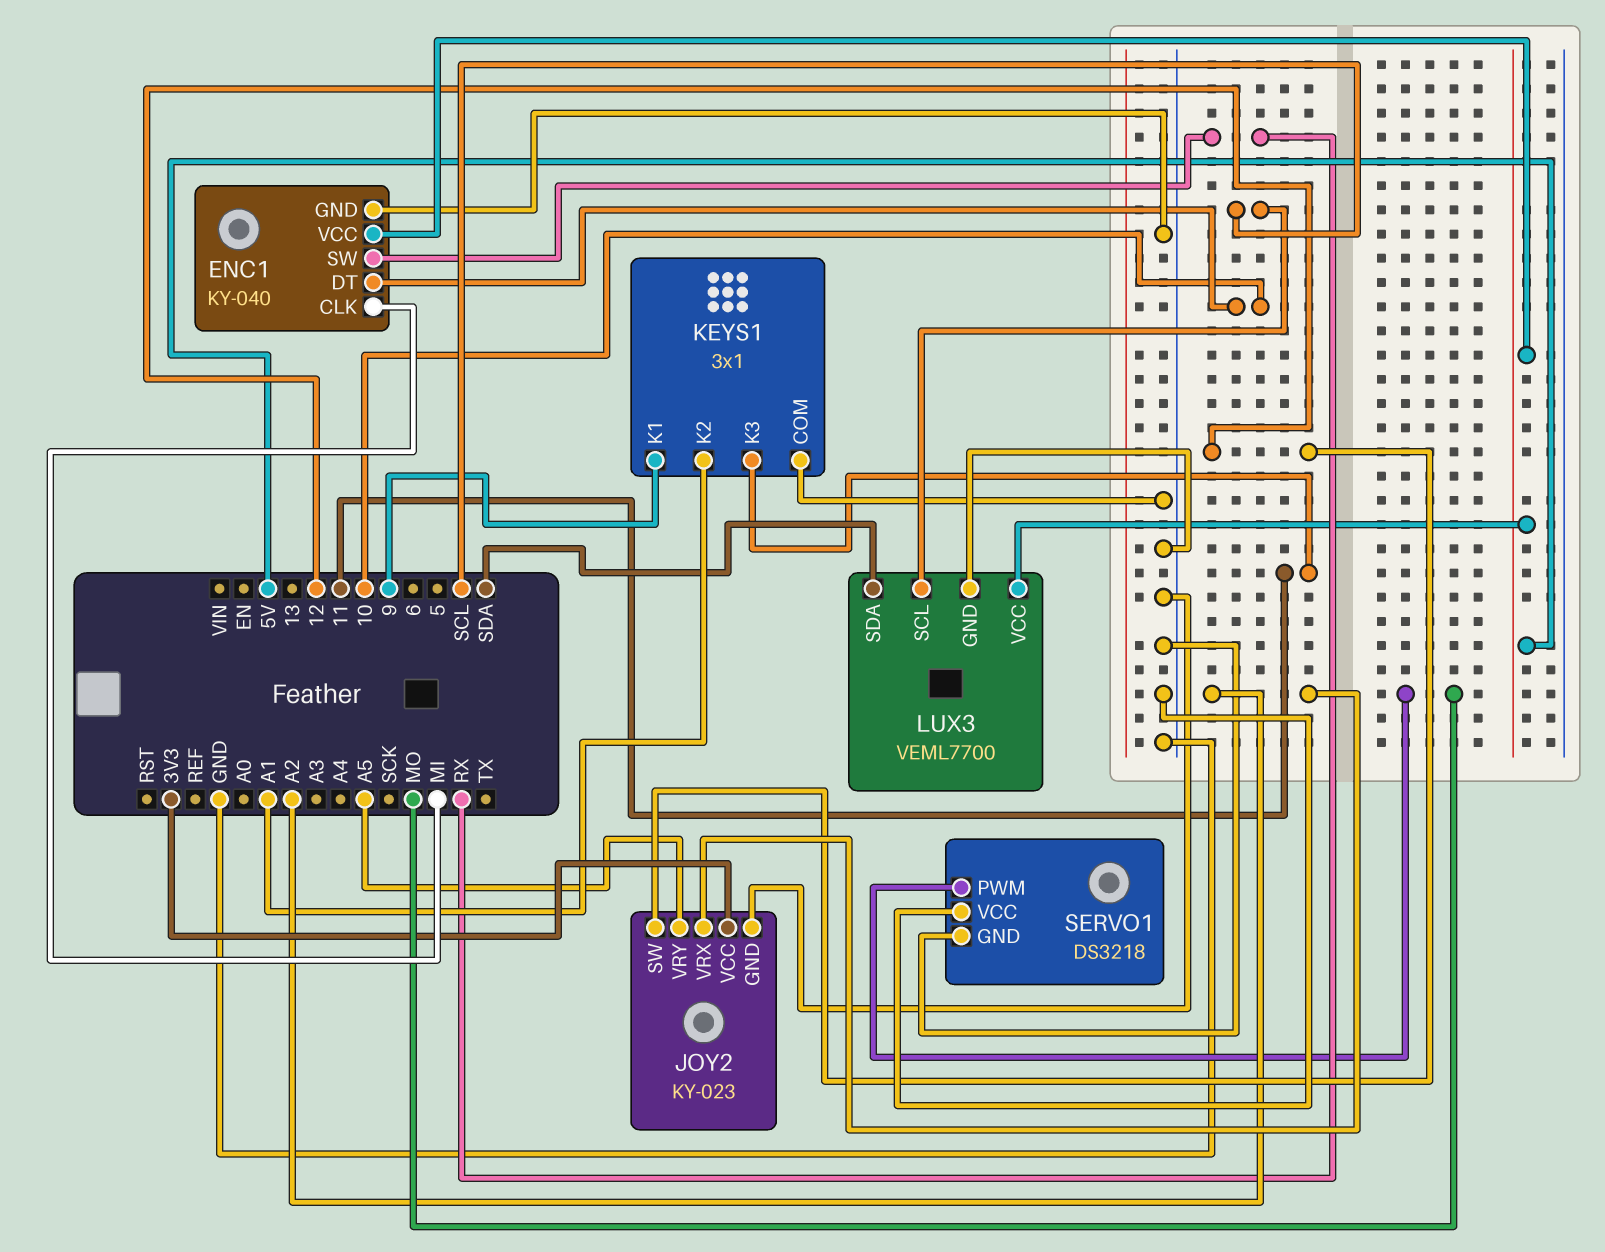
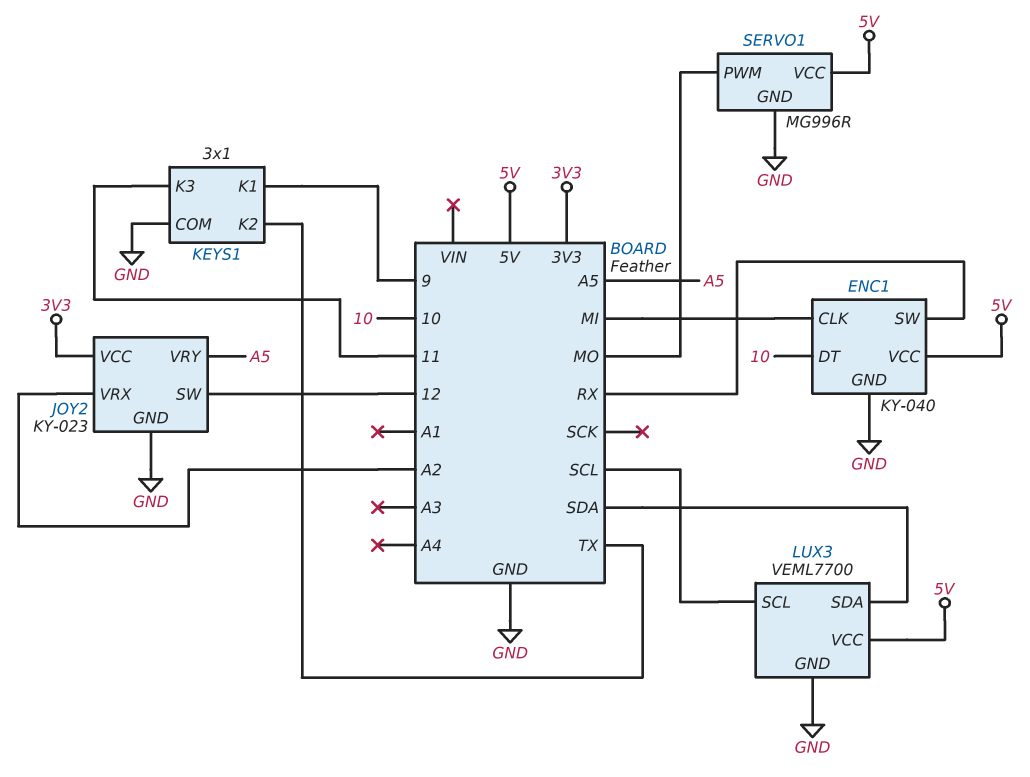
KEYS1 pin K2: A1 -> TX
SERVO1: DS3218 -> MG996R
SERVO1 pin VCC: GND -> 5V

